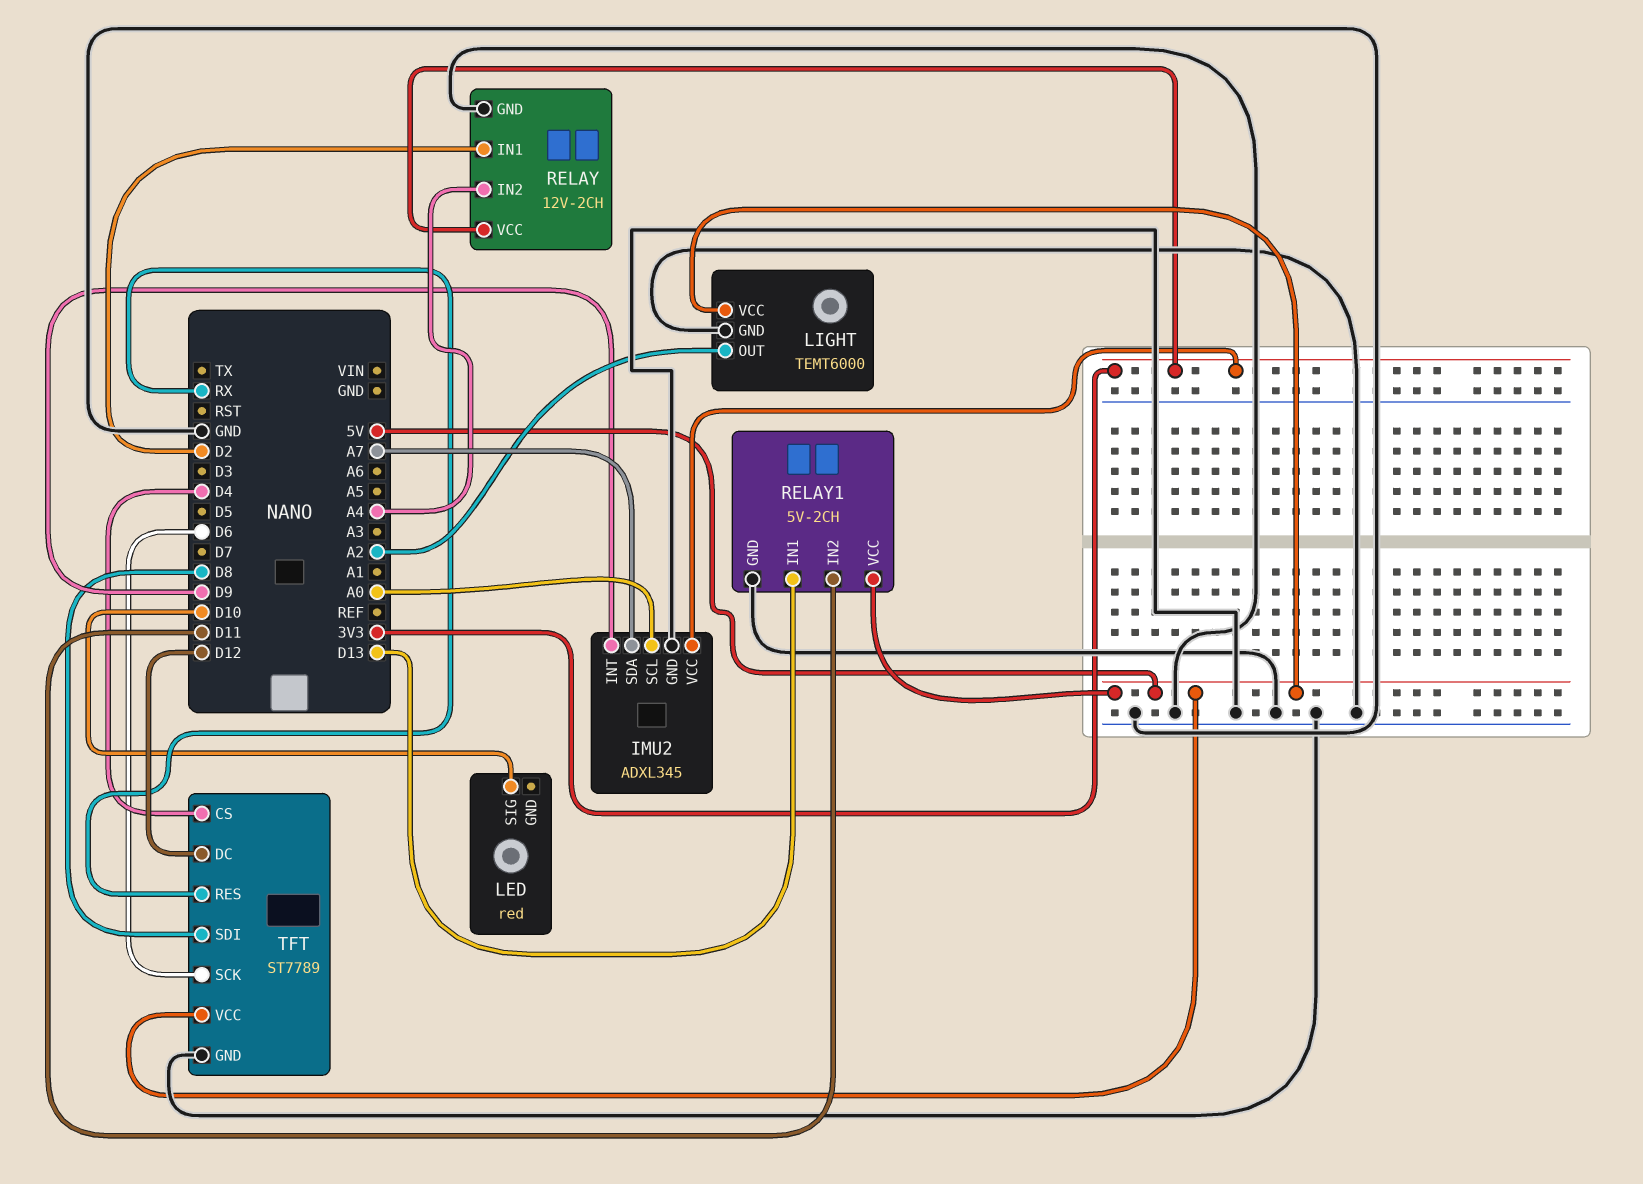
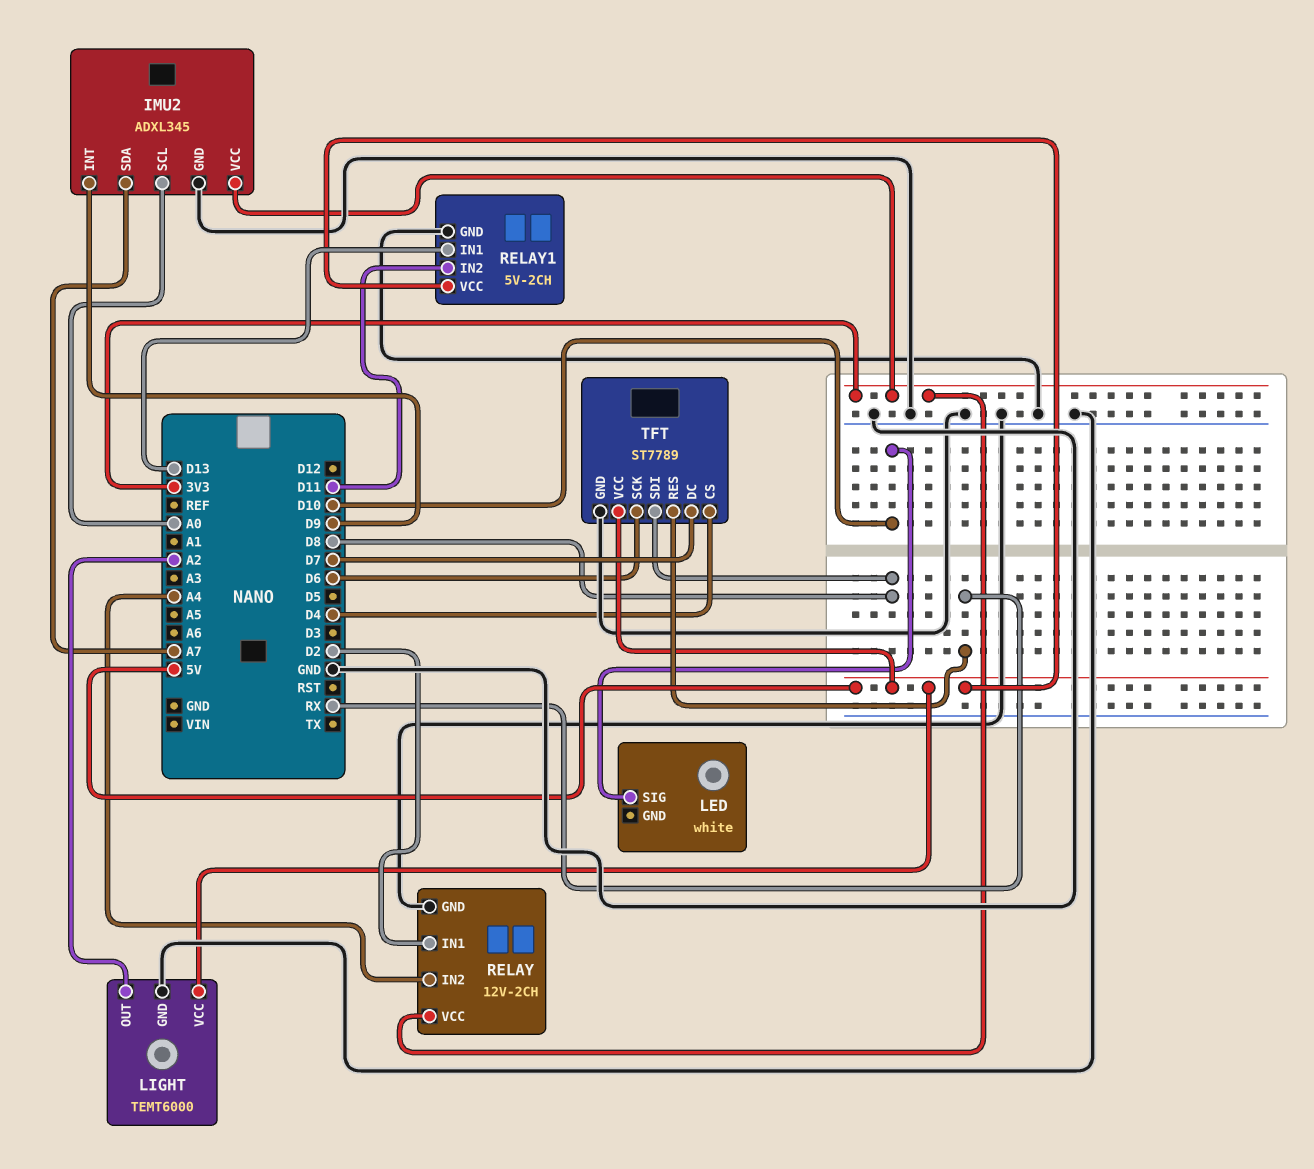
LED: red -> white
TFT pin DC: D12 -> D7

